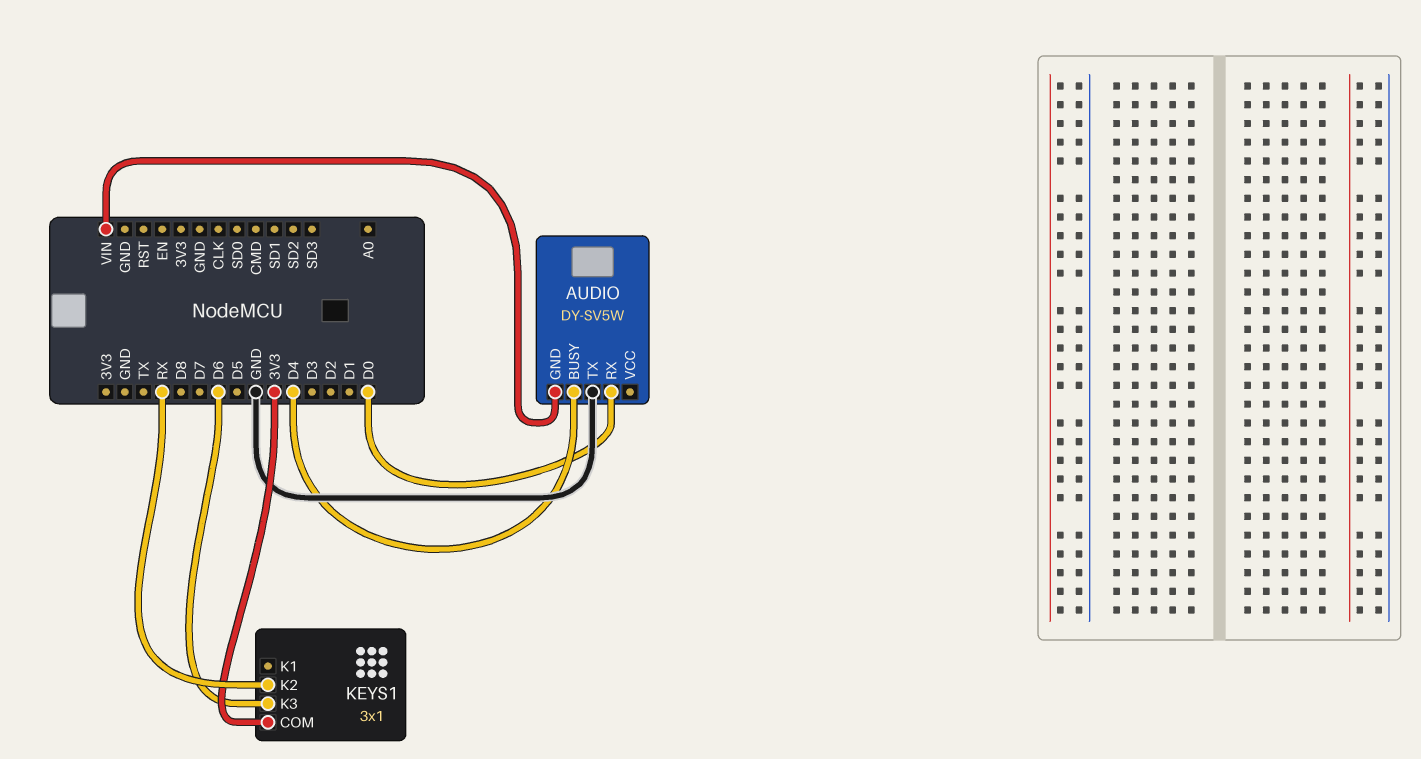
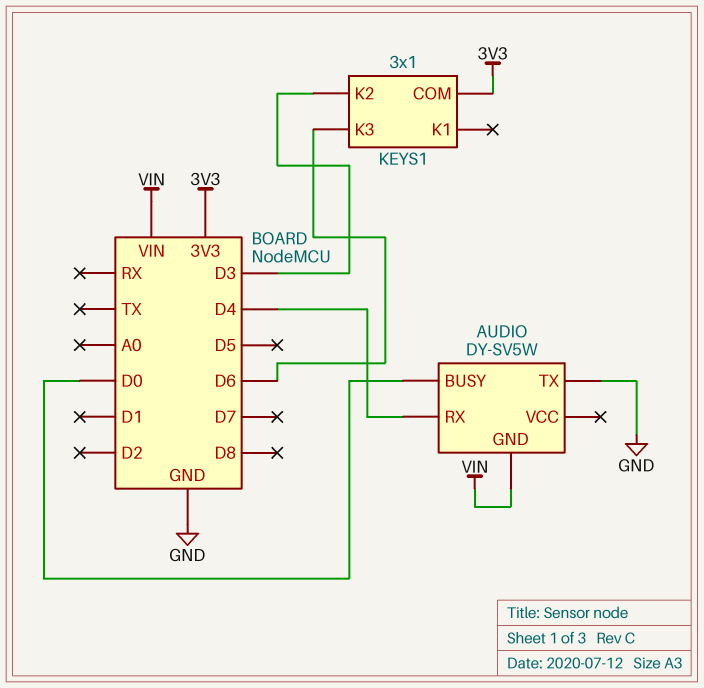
AUDIO pin BUSY: D4 -> D0
AUDIO pin RX: D0 -> D4
KEYS1 pin K2: RX -> D3

